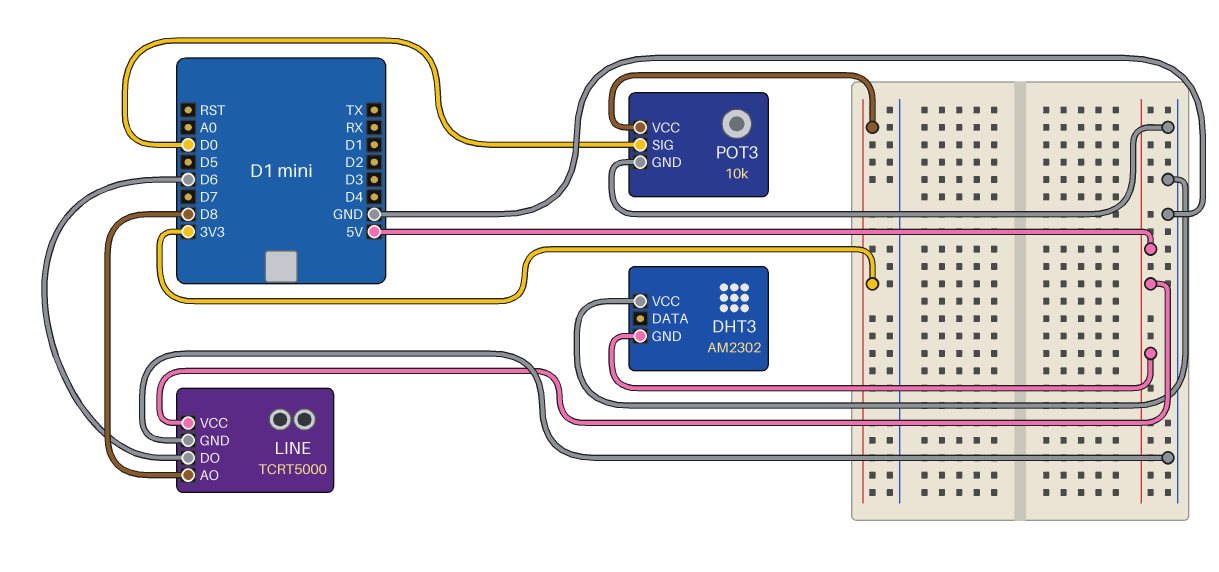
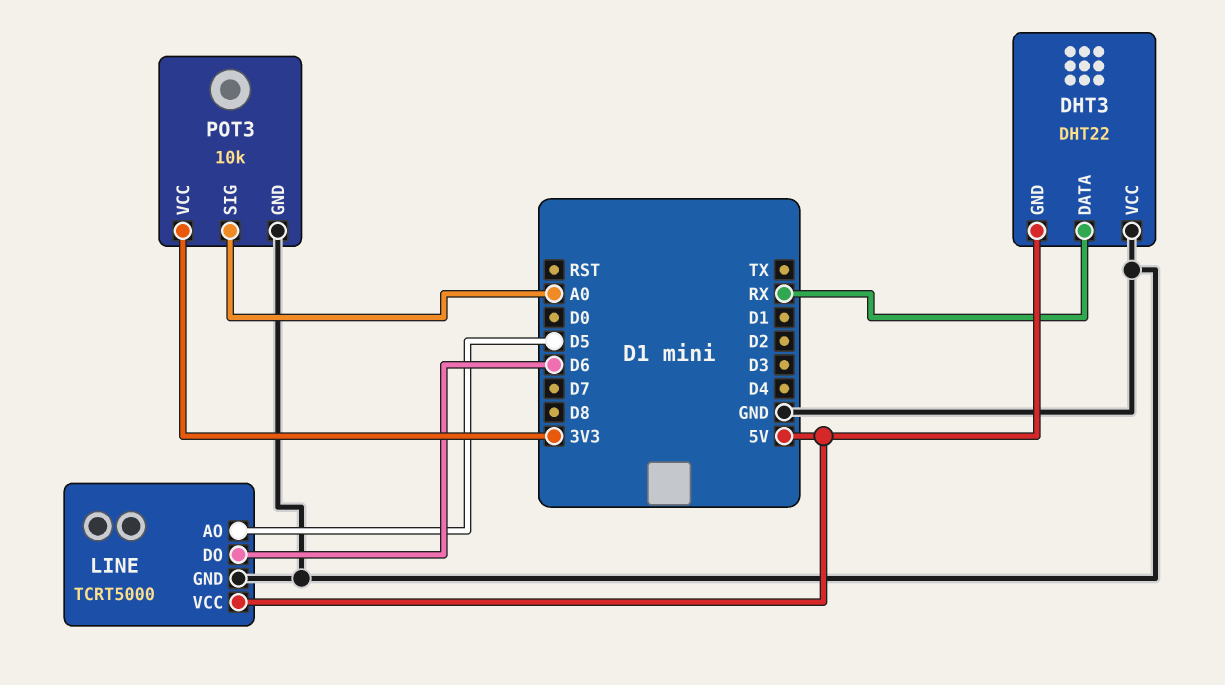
DHT3: AM2302 -> DHT22
DHT3 pin DATA: none -> RX
LINE pin AO: D8 -> D5
POT3 pin SIG: D0 -> A0

